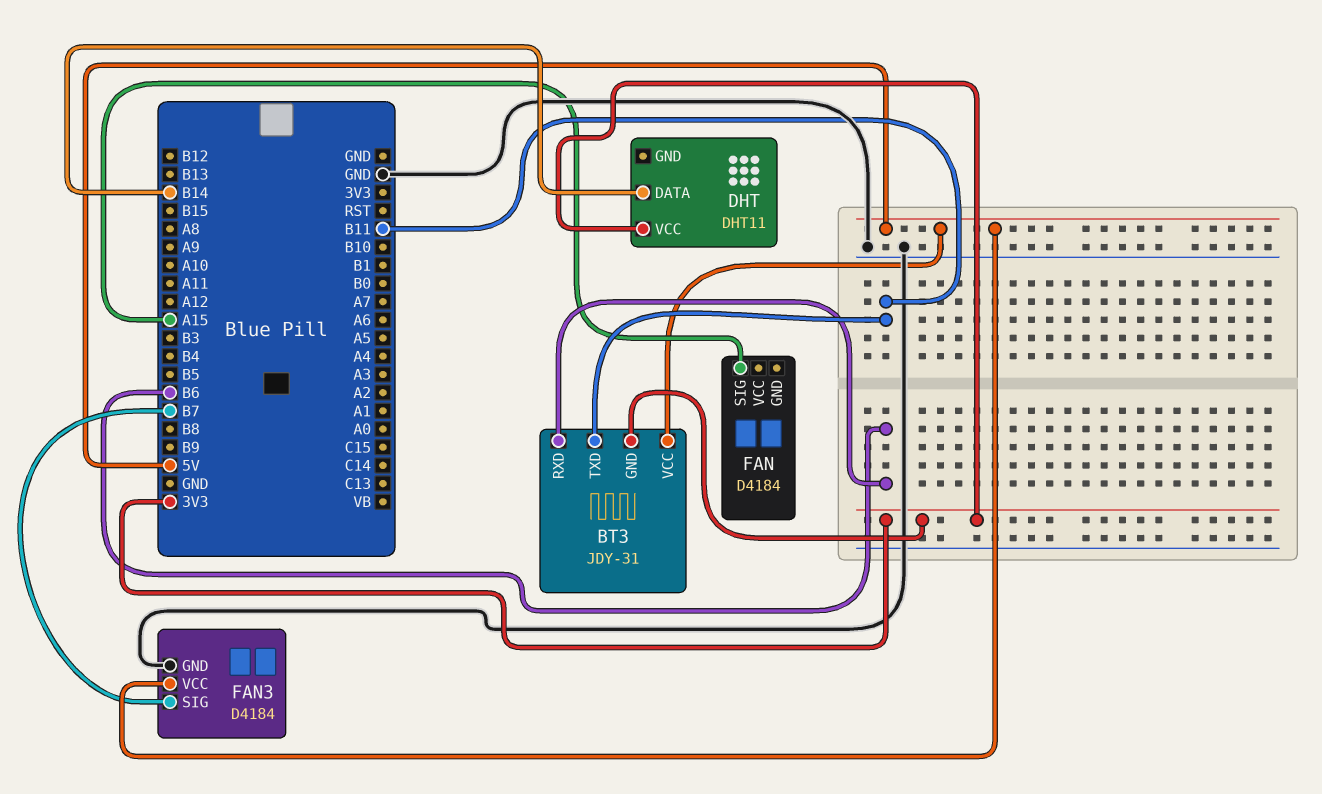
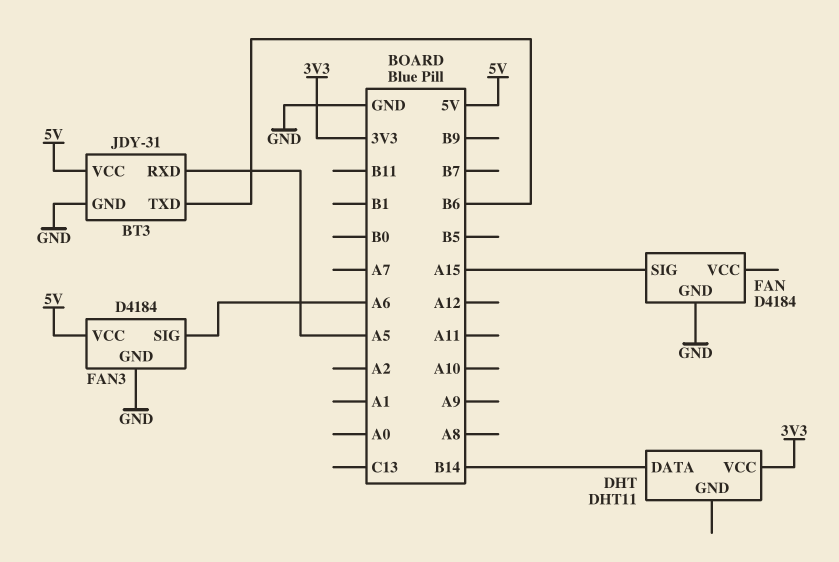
BT3 pin GND: 3V3 -> GND
BT3 pin RXD: B6 -> A5
BT3 pin TXD: B11 -> B6
FAN pin GND: none -> GND
FAN3 pin SIG: B7 -> A6

